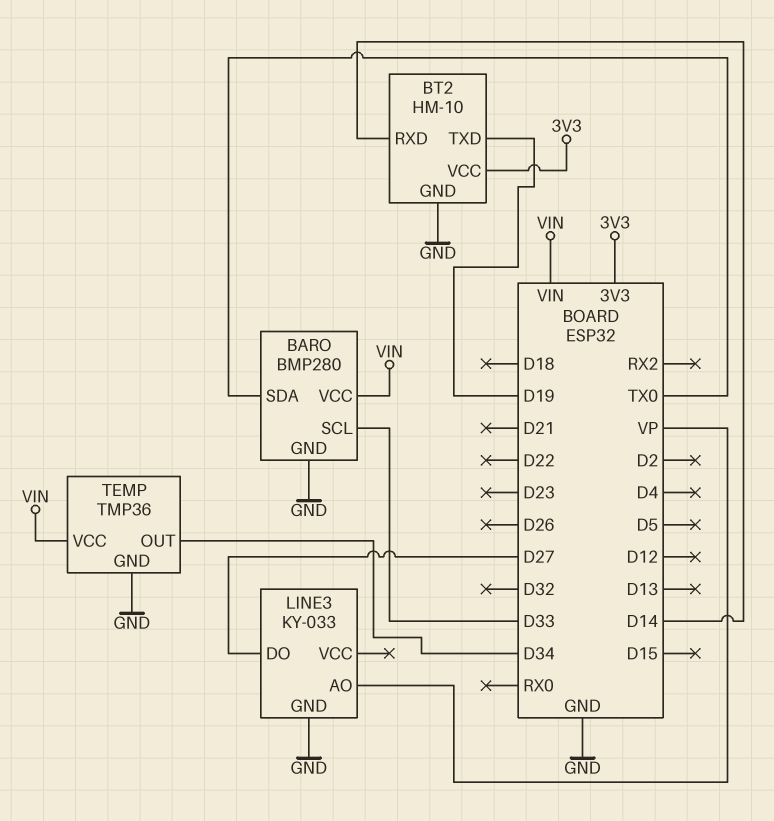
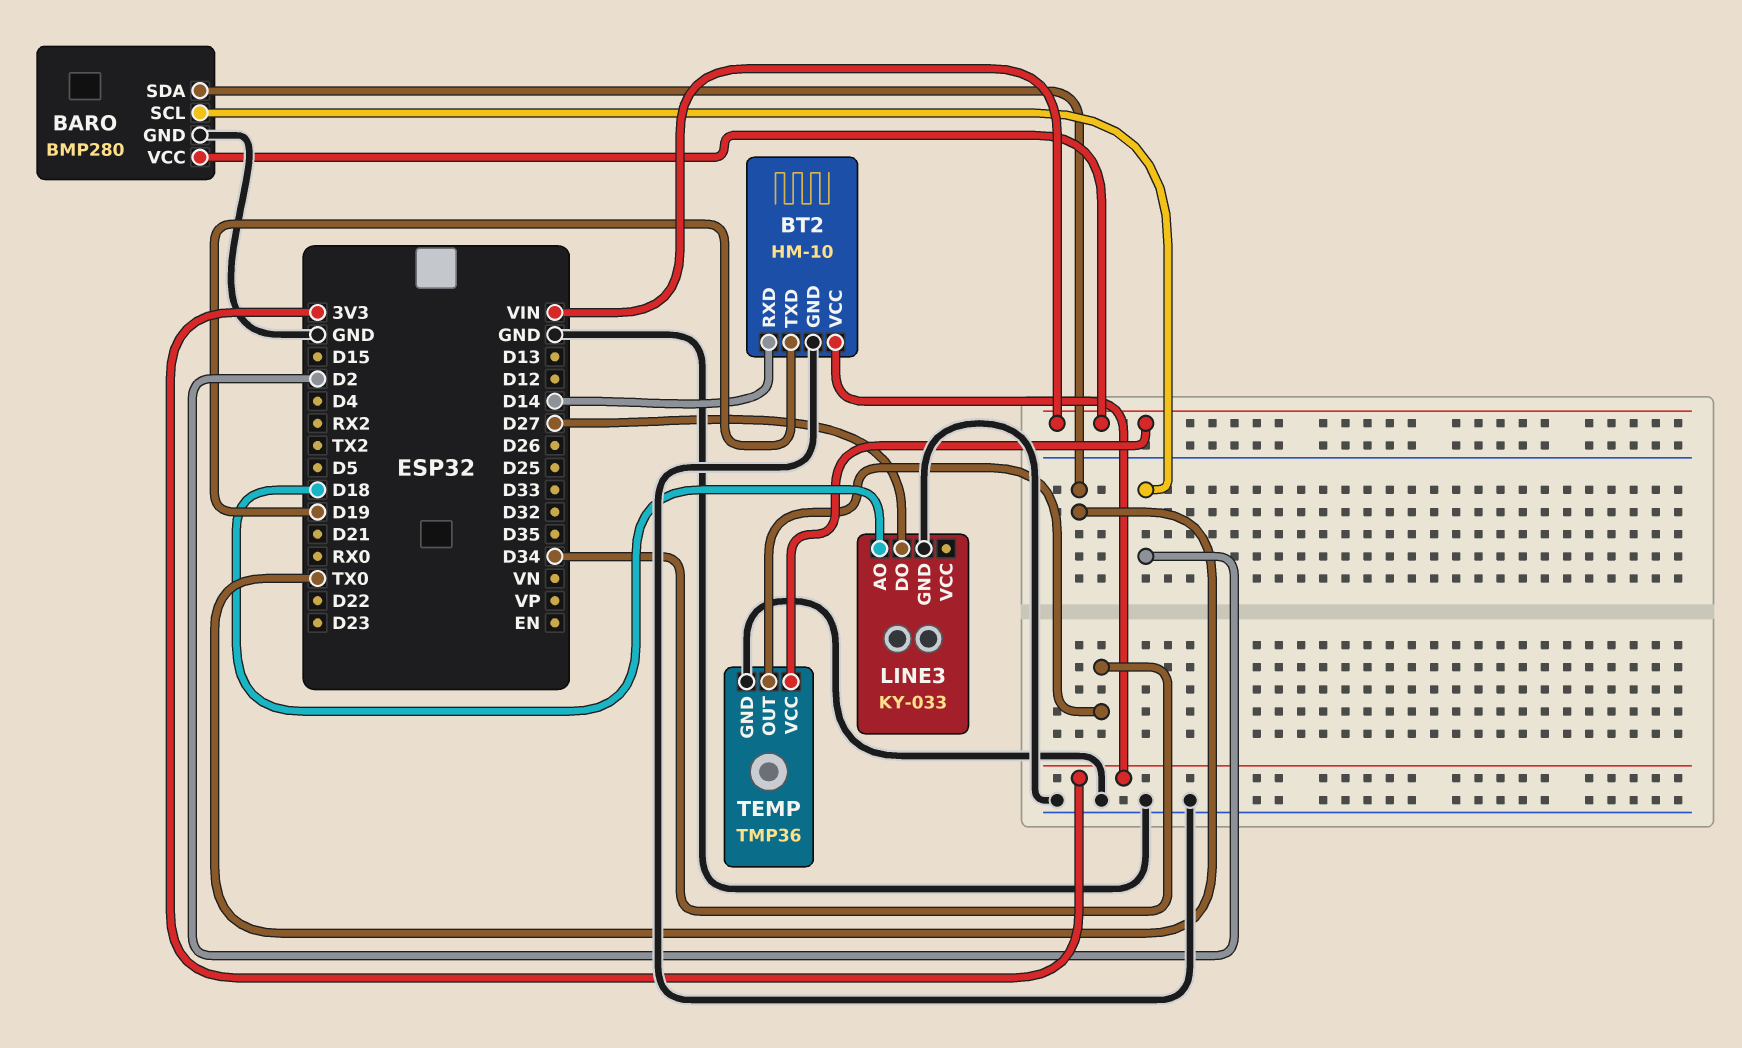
BARO pin SCL: D33 -> D2
LINE3 pin AO: VP -> D18

